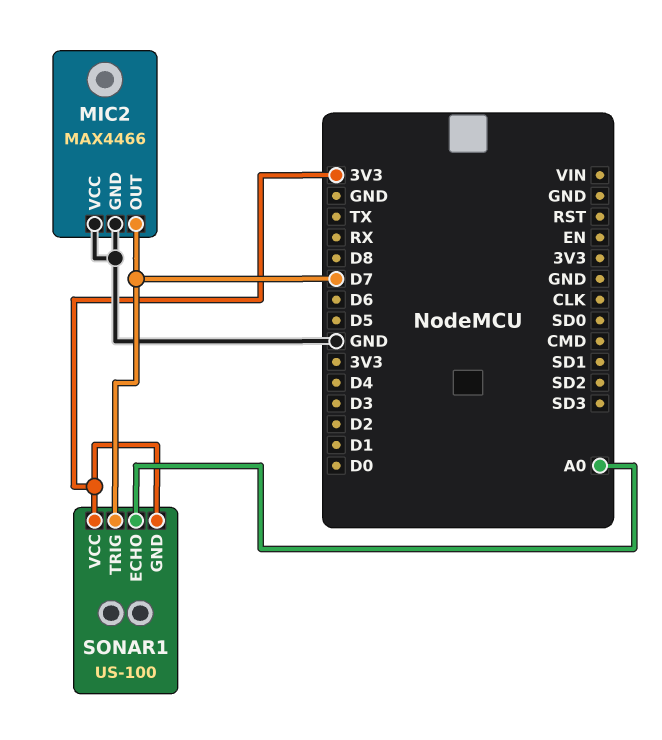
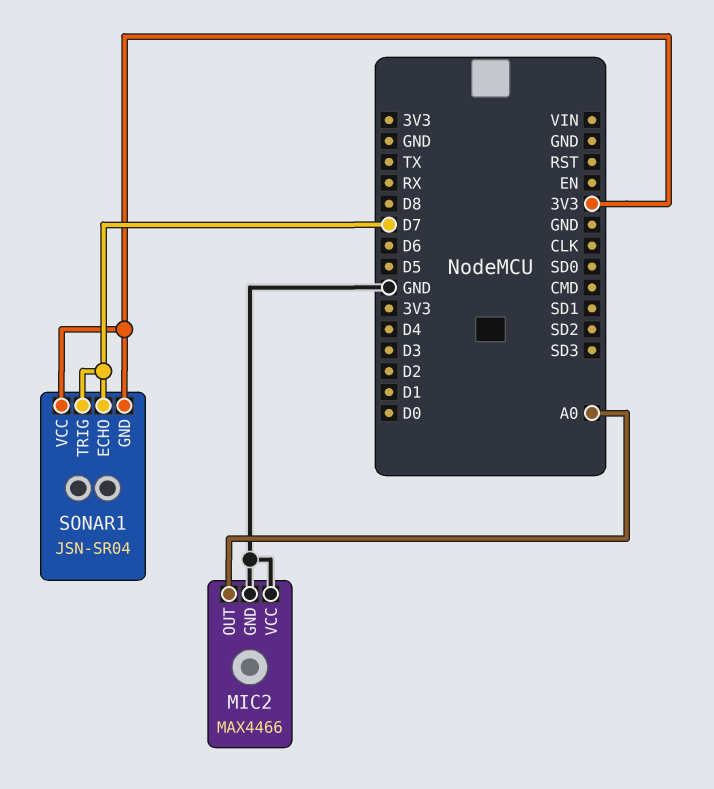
MIC2 pin OUT: D7 -> A0
SONAR1: US-100 -> JSN-SR04
SONAR1 pin ECHO: A0 -> D7

